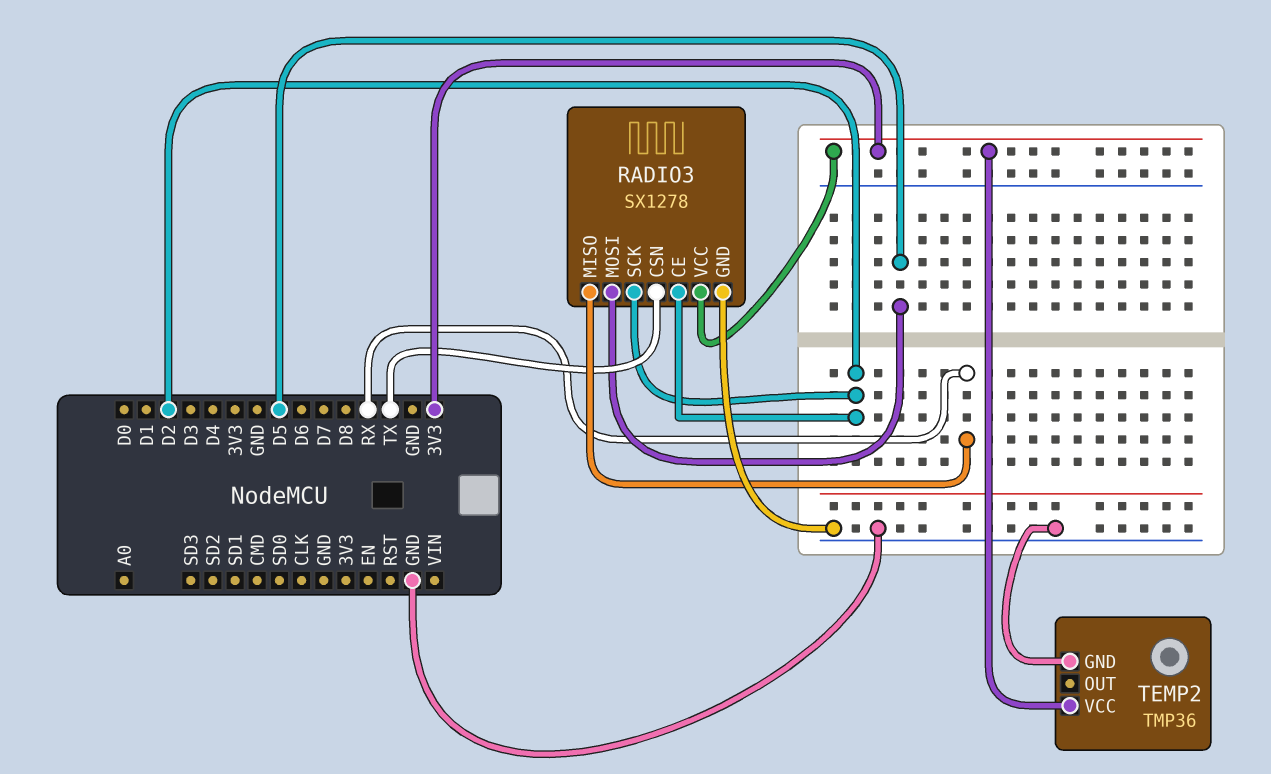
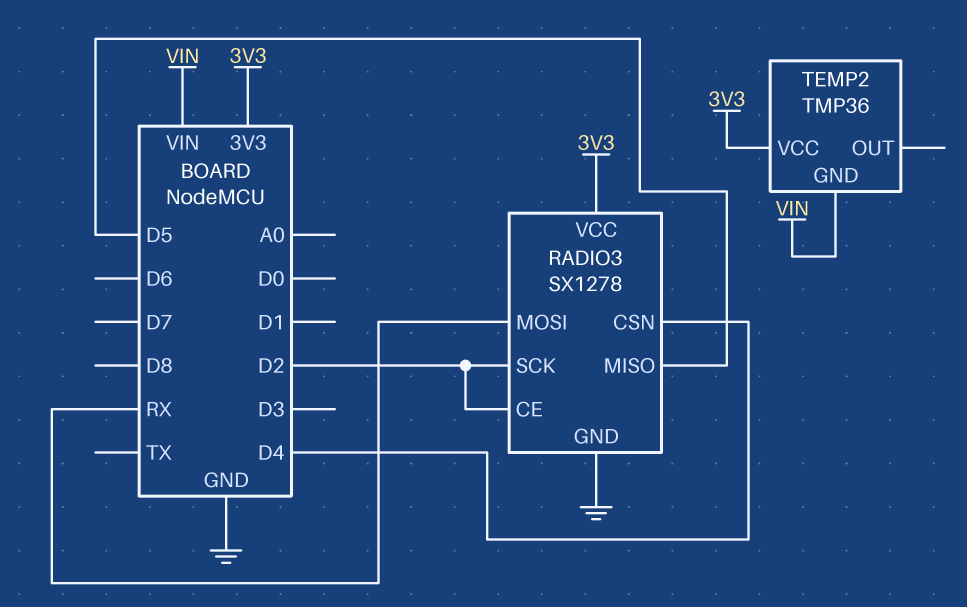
RADIO3 pin CSN: TX -> D4
RADIO3 pin MISO: RX -> D5
RADIO3 pin MOSI: D5 -> RX
TEMP2 pin GND: GND -> VIN

